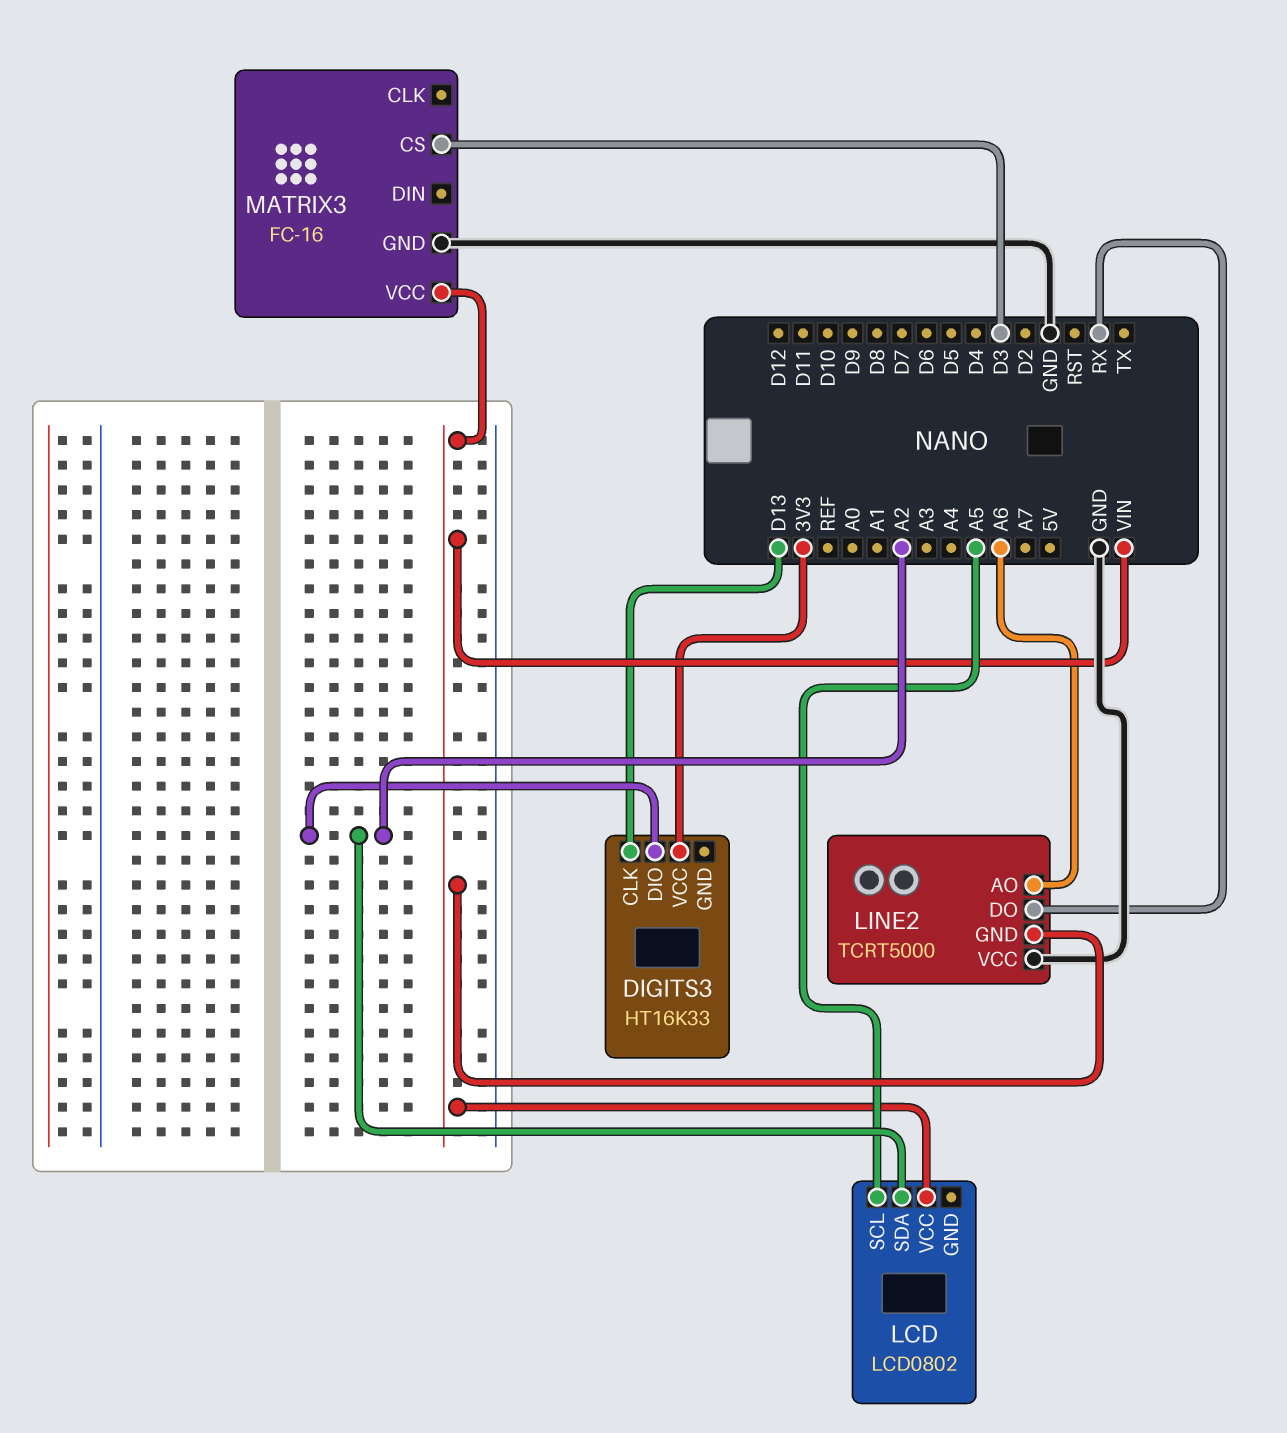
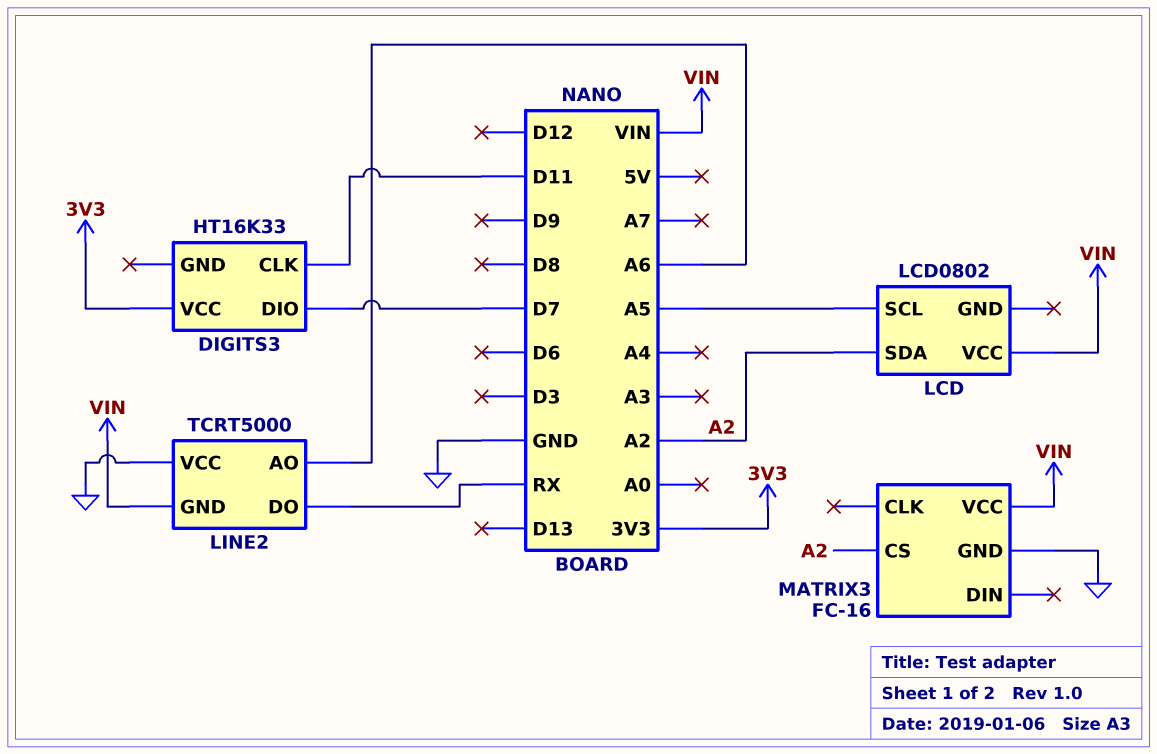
DIGITS3 pin CLK: D13 -> D11
DIGITS3 pin DIO: A2 -> D7
MATRIX3 pin CS: D3 -> A2

